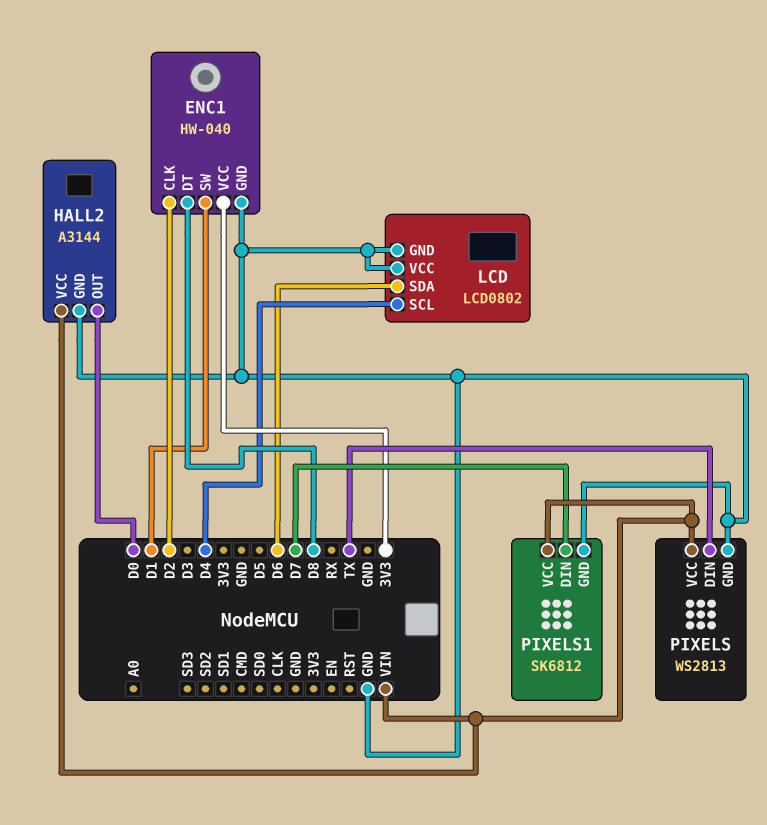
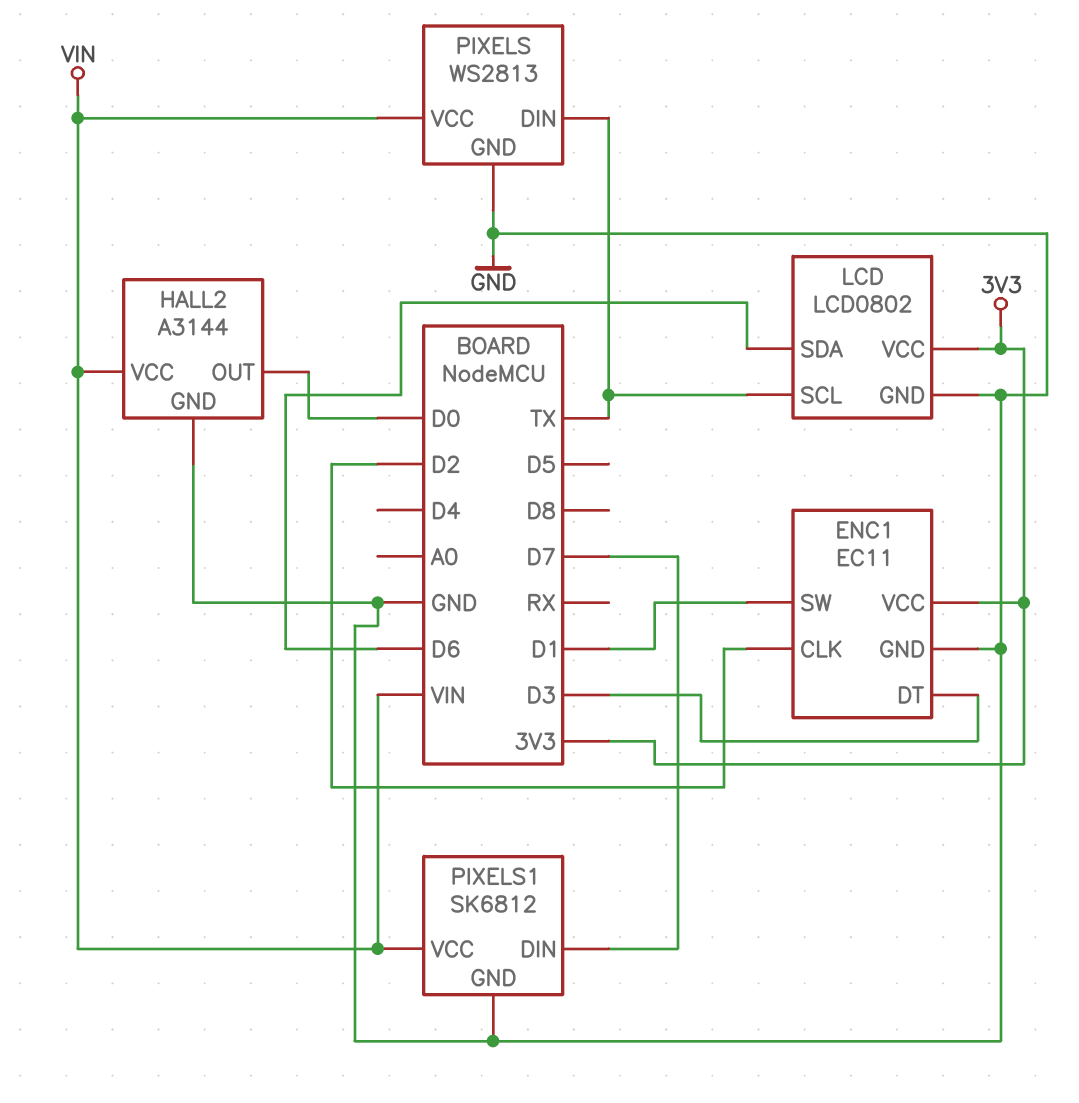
ENC1: HW-040 -> EC11
ENC1 pin DT: D8 -> D3
LCD pin SCL: D4 -> TX
LCD pin VCC: GND -> 3V3

